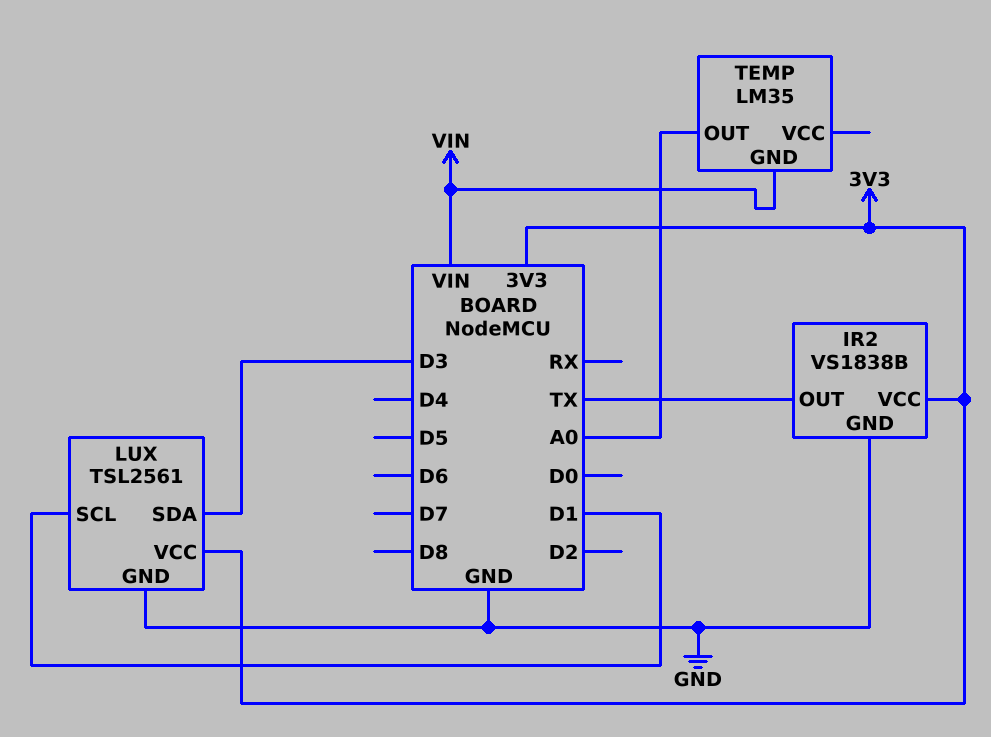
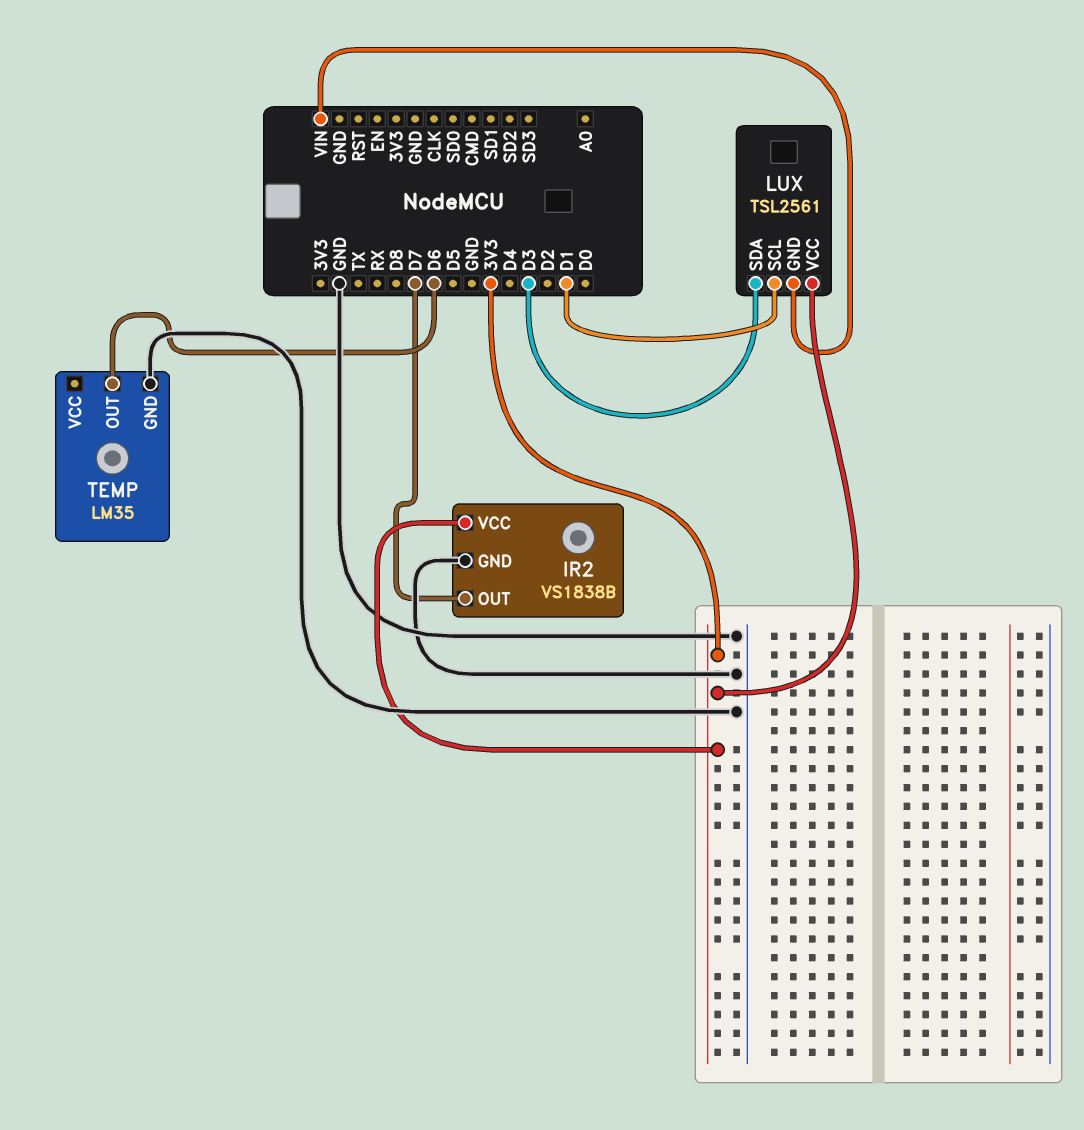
IR2 pin OUT: TX -> D7
LUX pin GND: GND -> VIN
TEMP pin GND: VIN -> GND
TEMP pin OUT: A0 -> D6

